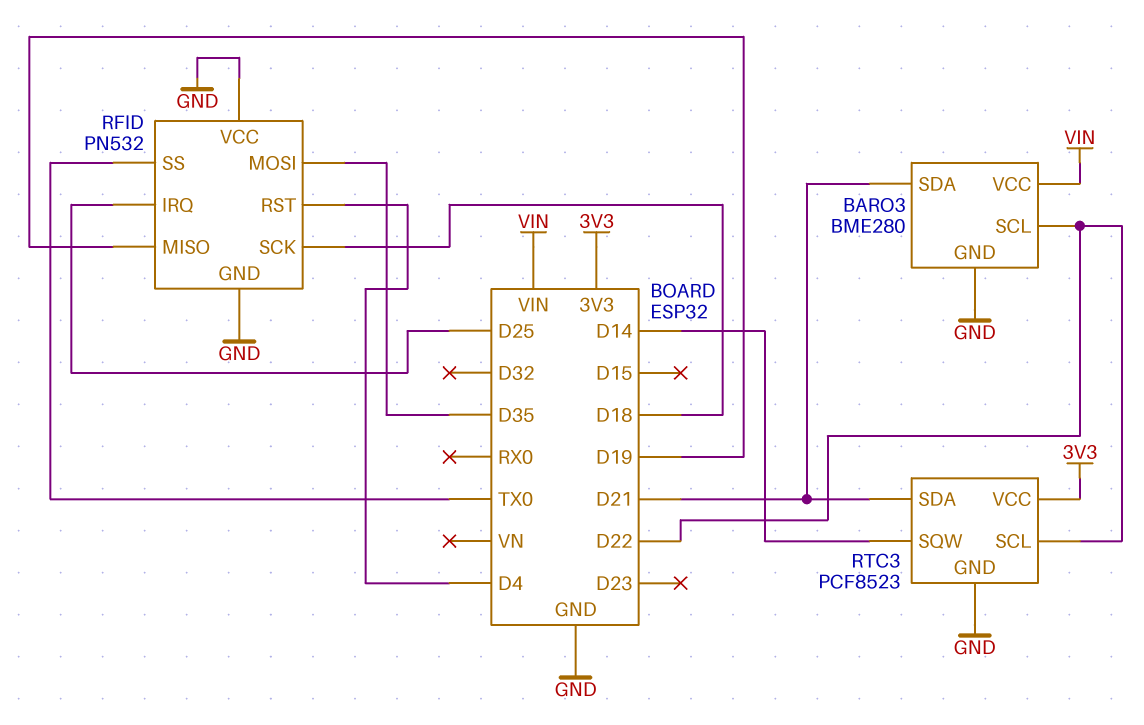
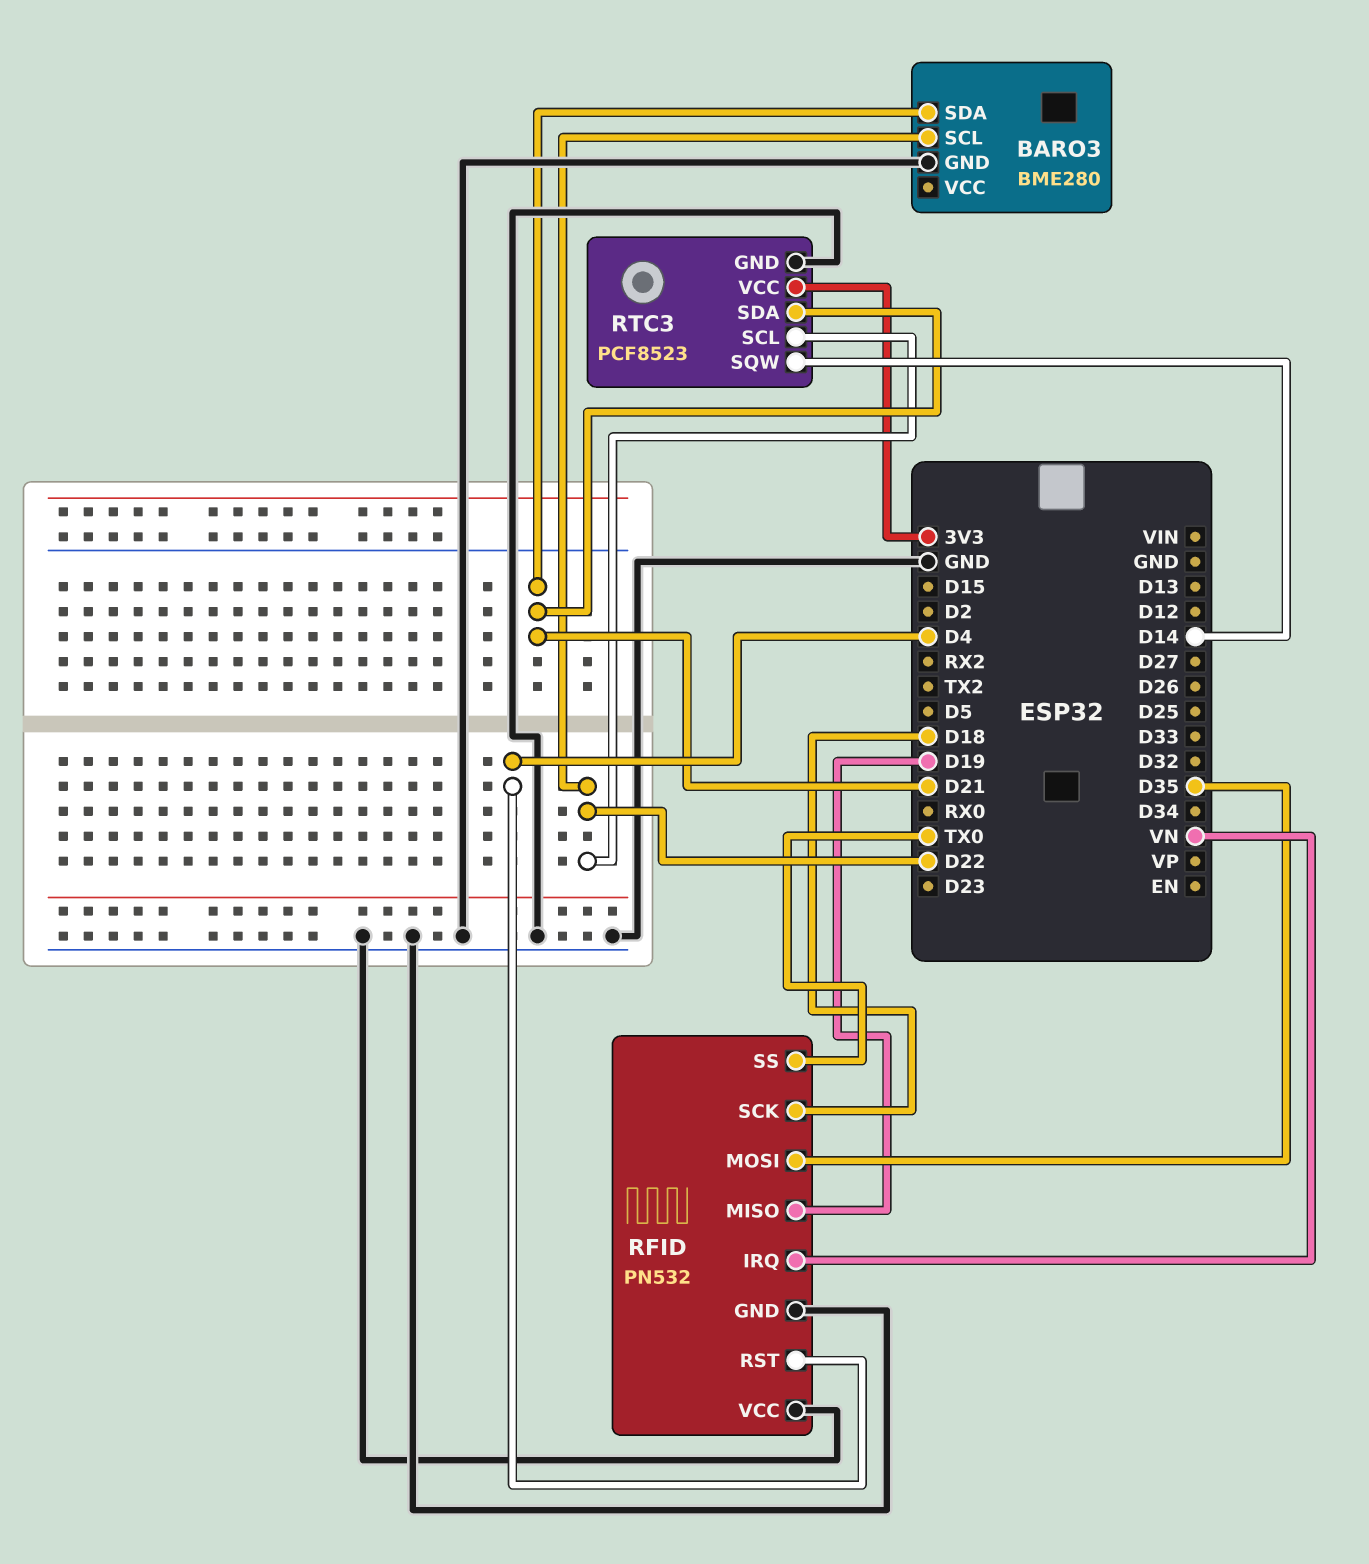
BARO3 pin VCC: VIN -> none
RFID pin IRQ: D25 -> VN

